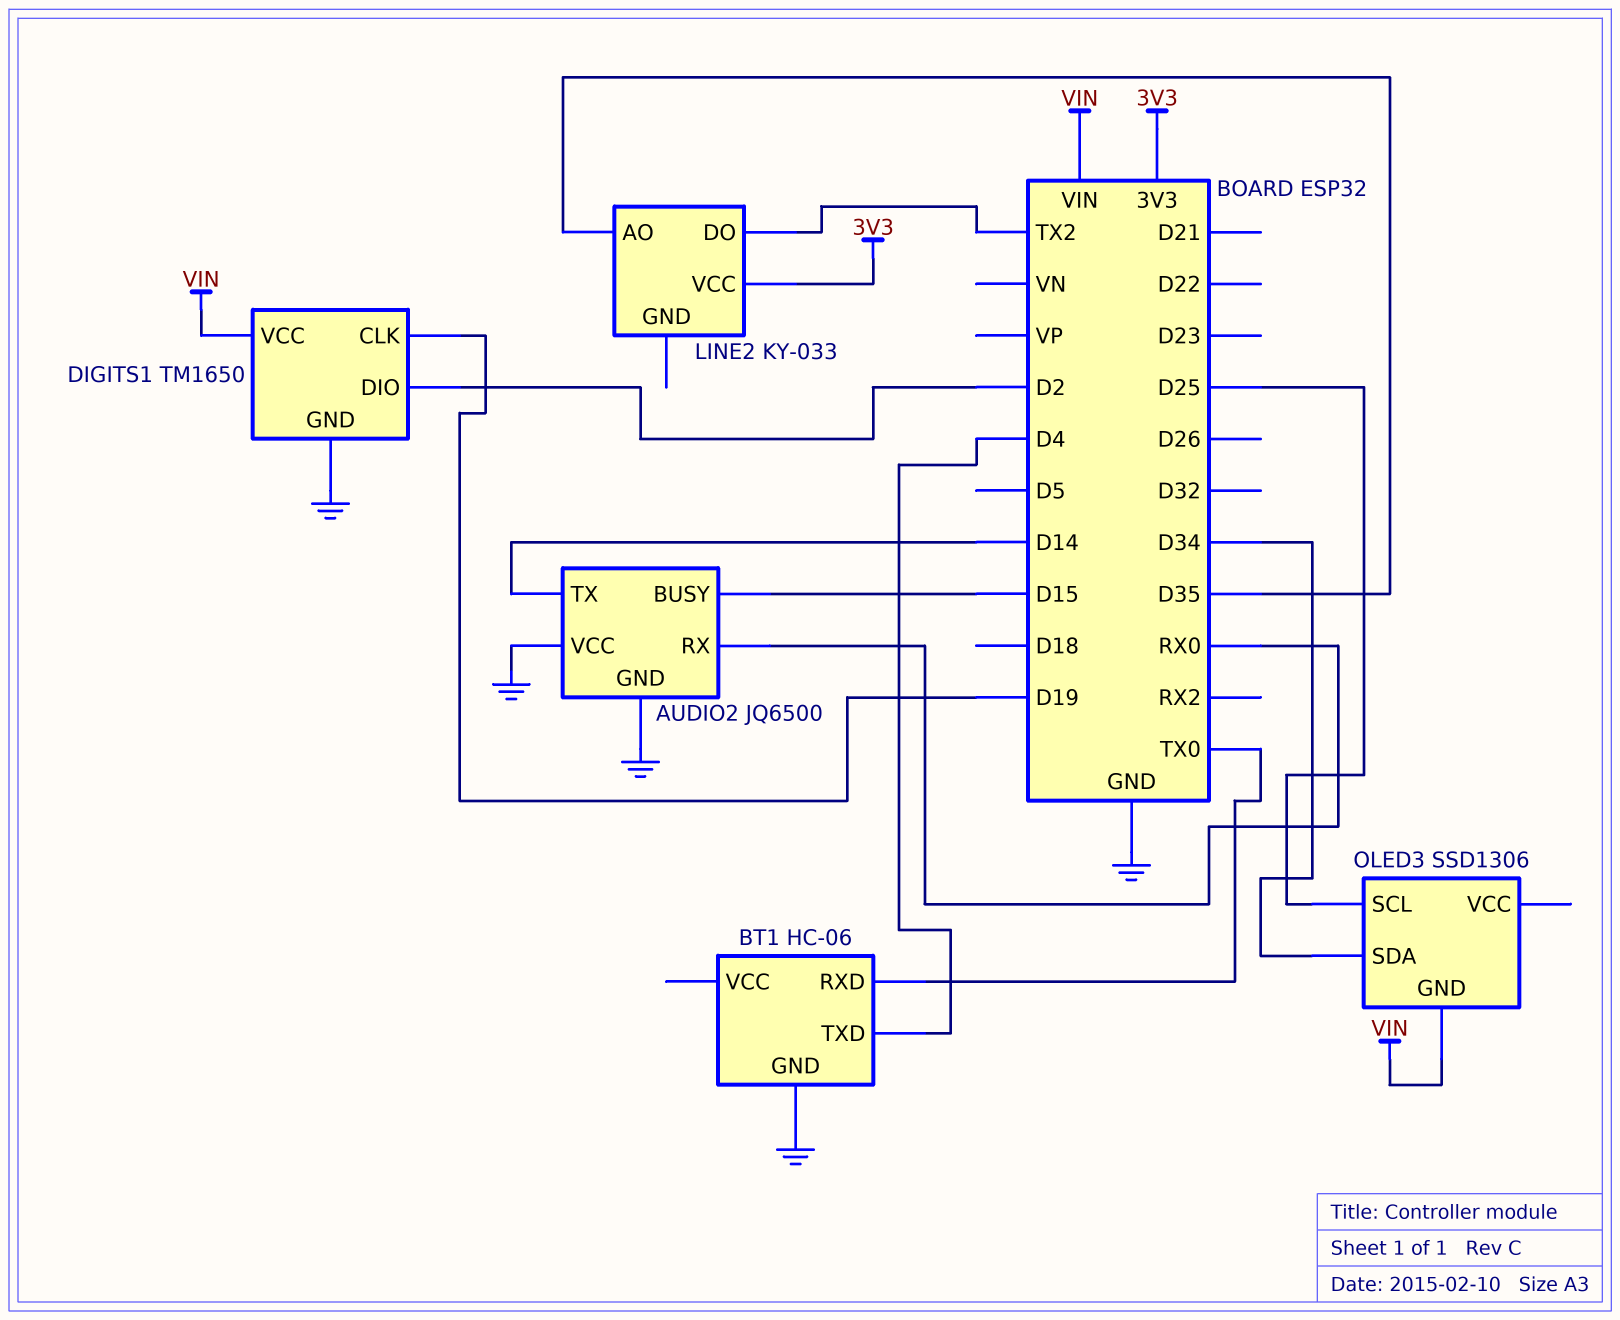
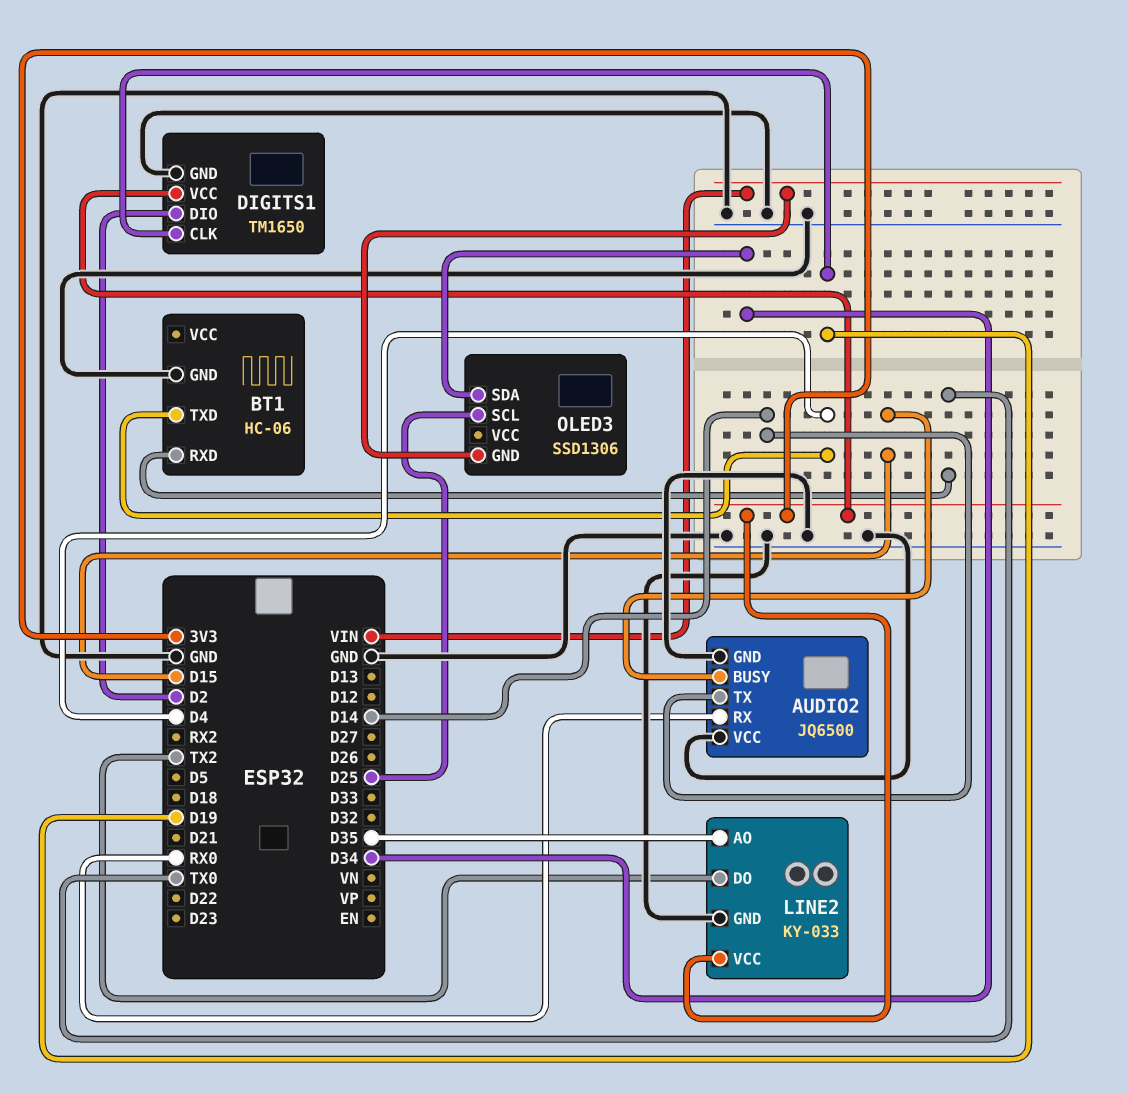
DIGITS1 pin VCC: VIN -> 3V3
LINE2 pin GND: none -> GND

